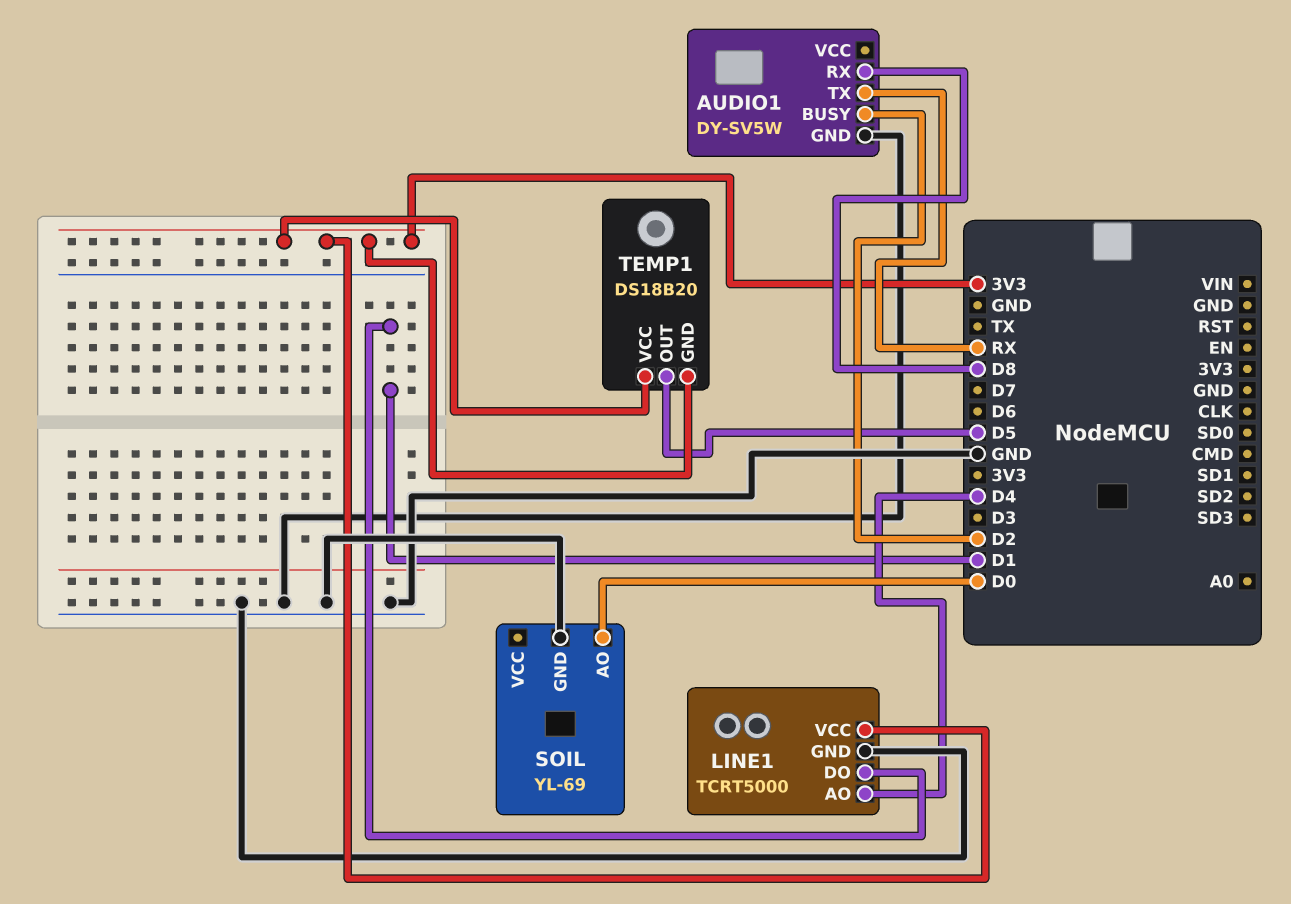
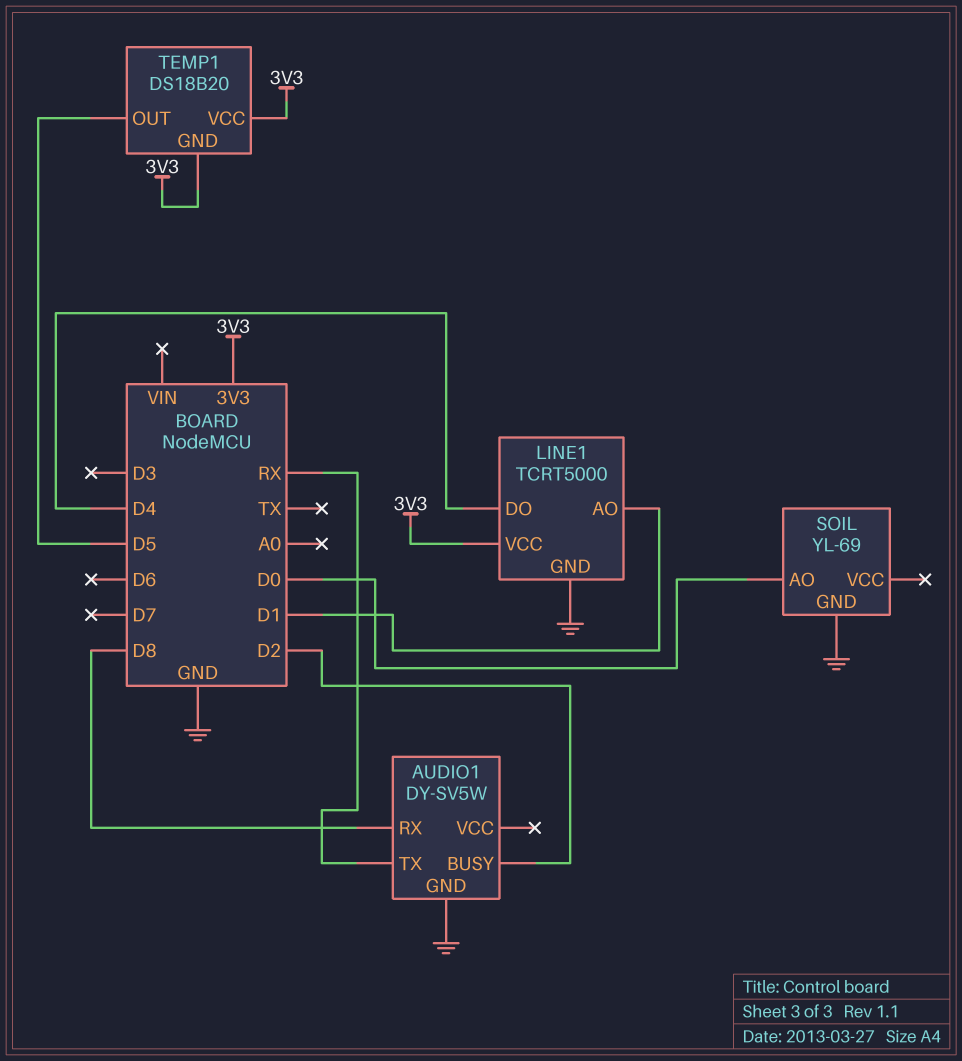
LINE1 pin AO: D4 -> D1
LINE1 pin DO: D1 -> D4

